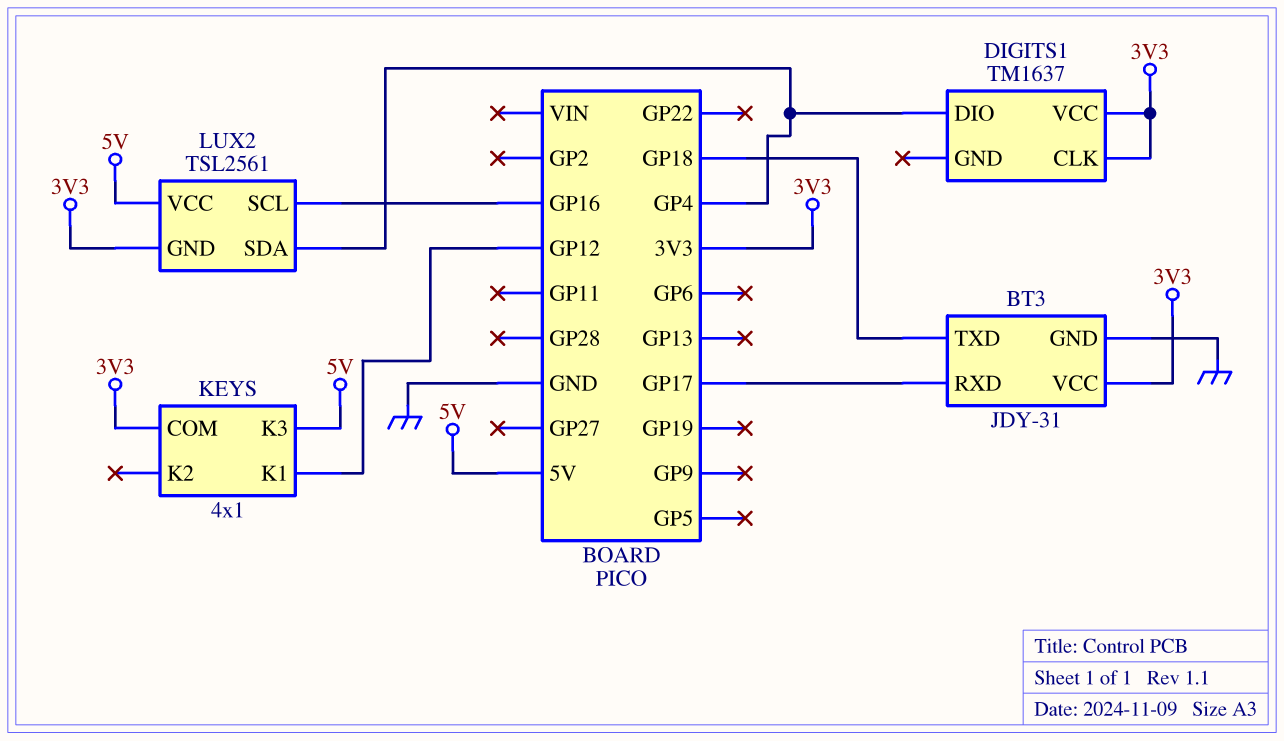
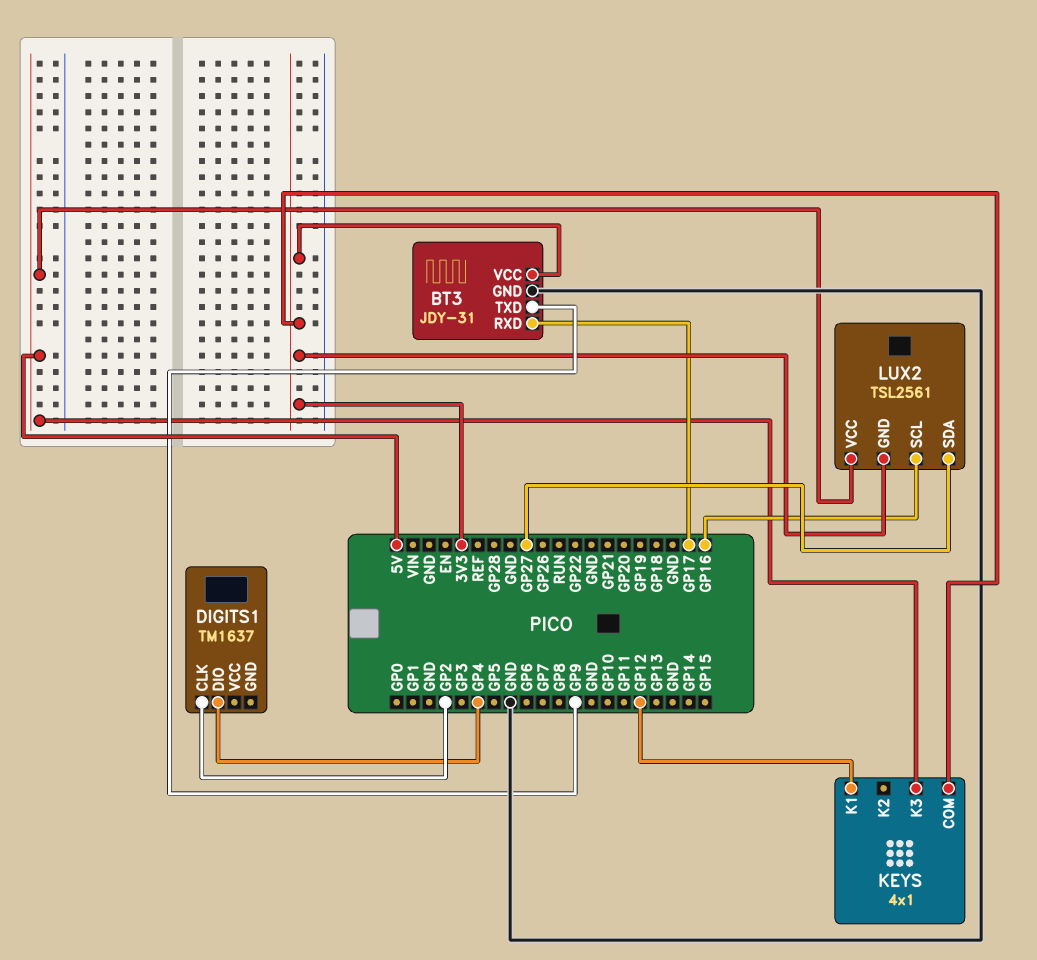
BT3 pin TXD: GP18 -> GP9
DIGITS1 pin CLK: 3V3 -> GP2
DIGITS1 pin VCC: 3V3 -> none
LUX2 pin SDA: GP4 -> GP27

